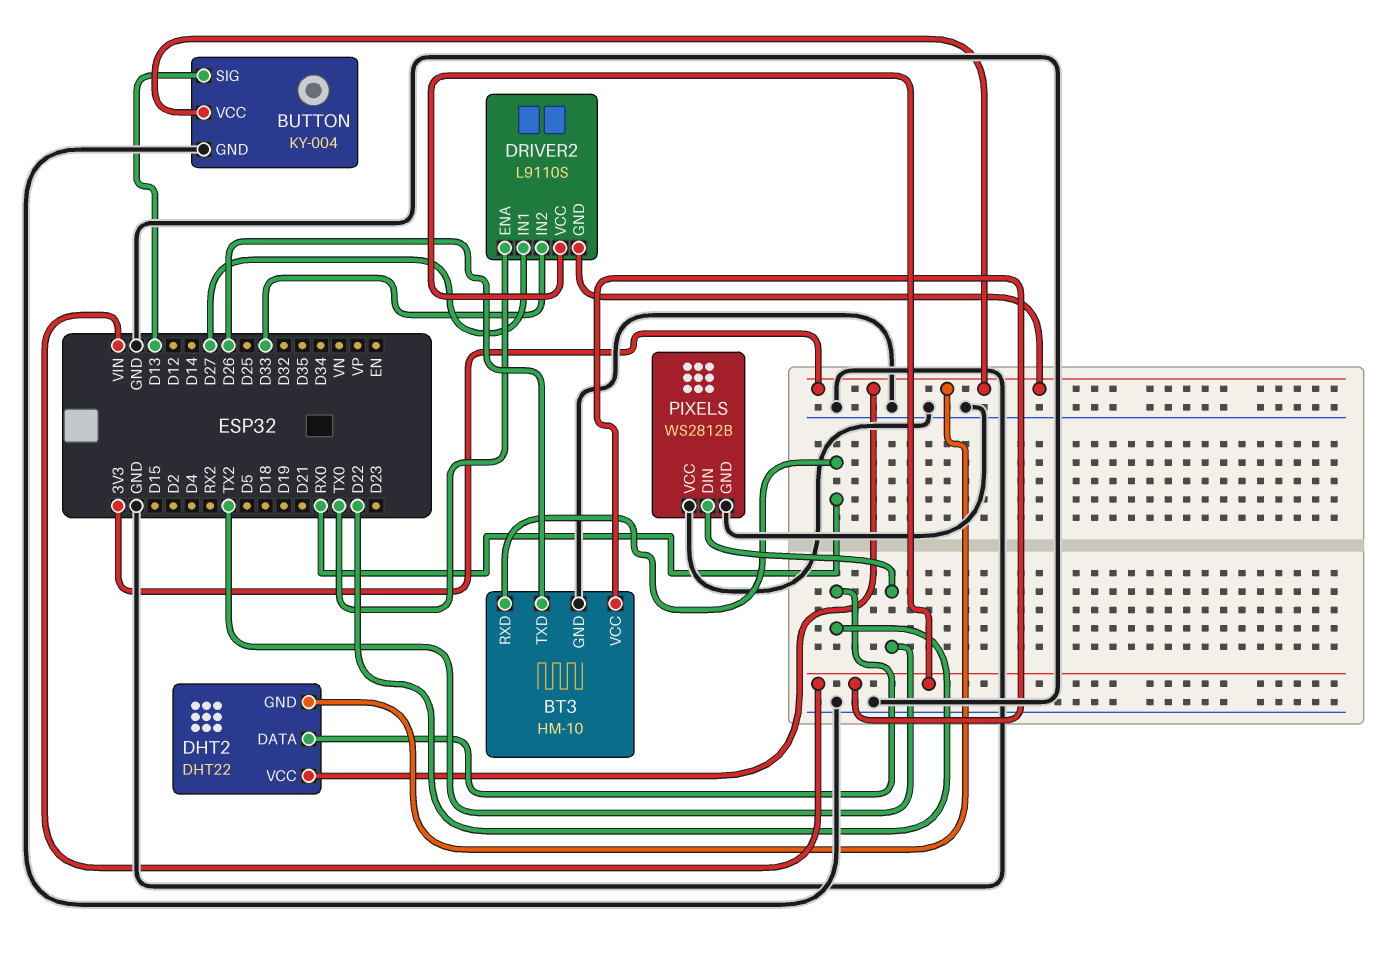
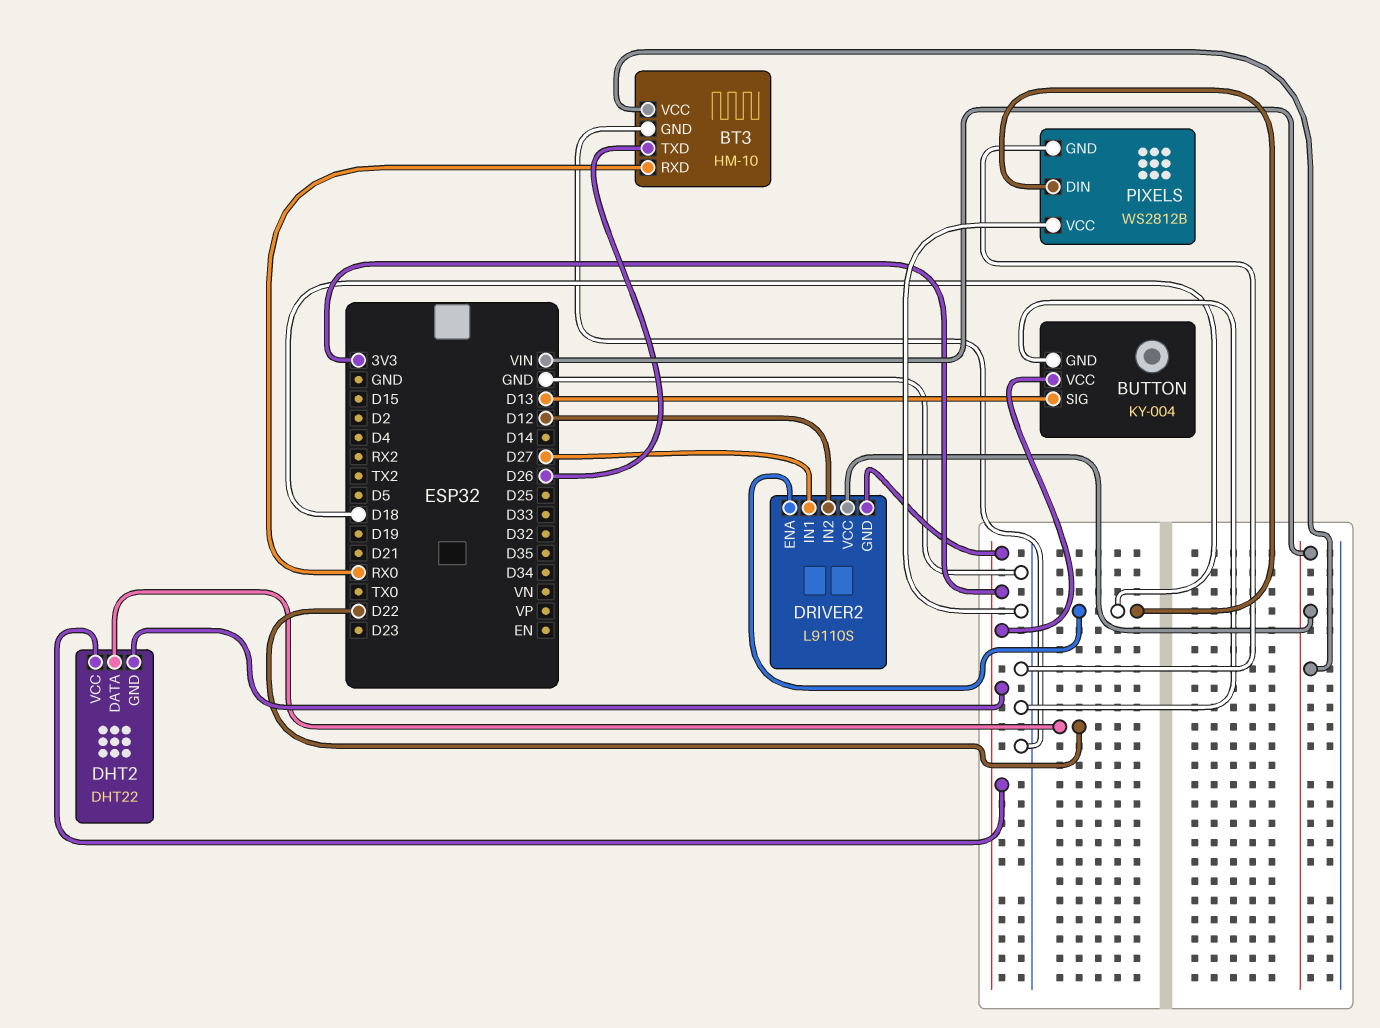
DRIVER2 pin ENA: TX0 -> D18
DRIVER2 pin IN2: D33 -> D12
PIXELS pin DIN: TX2 -> D18

